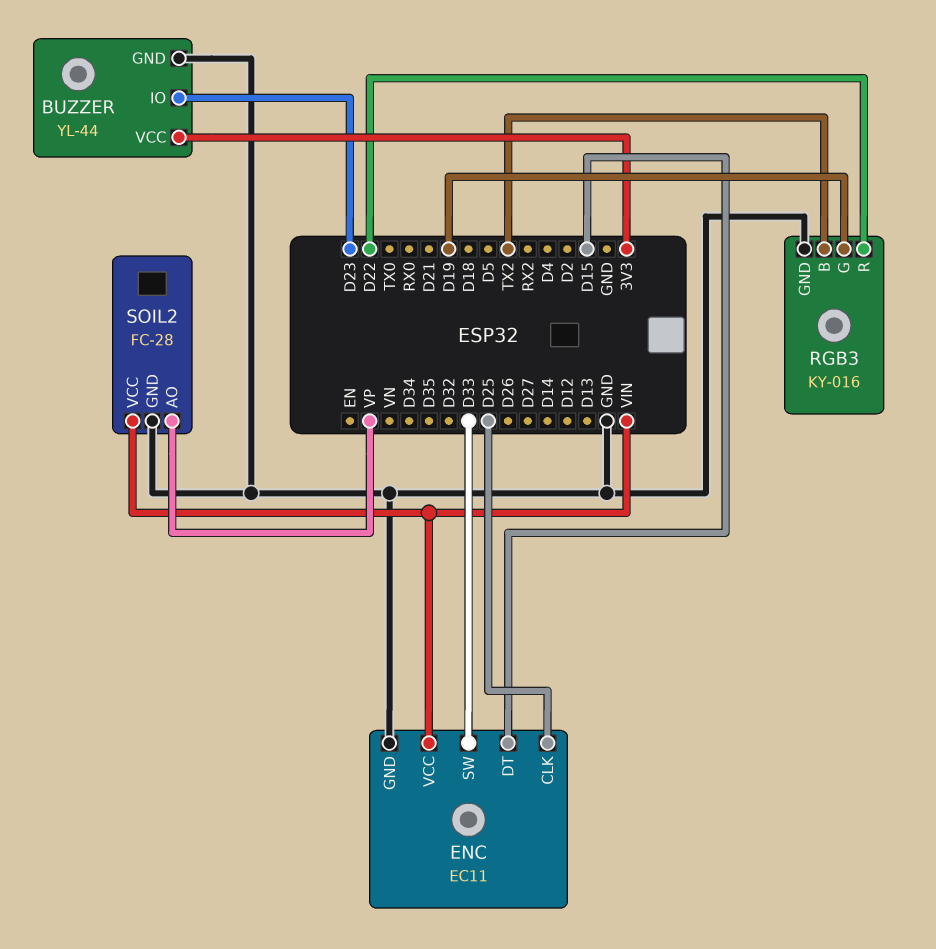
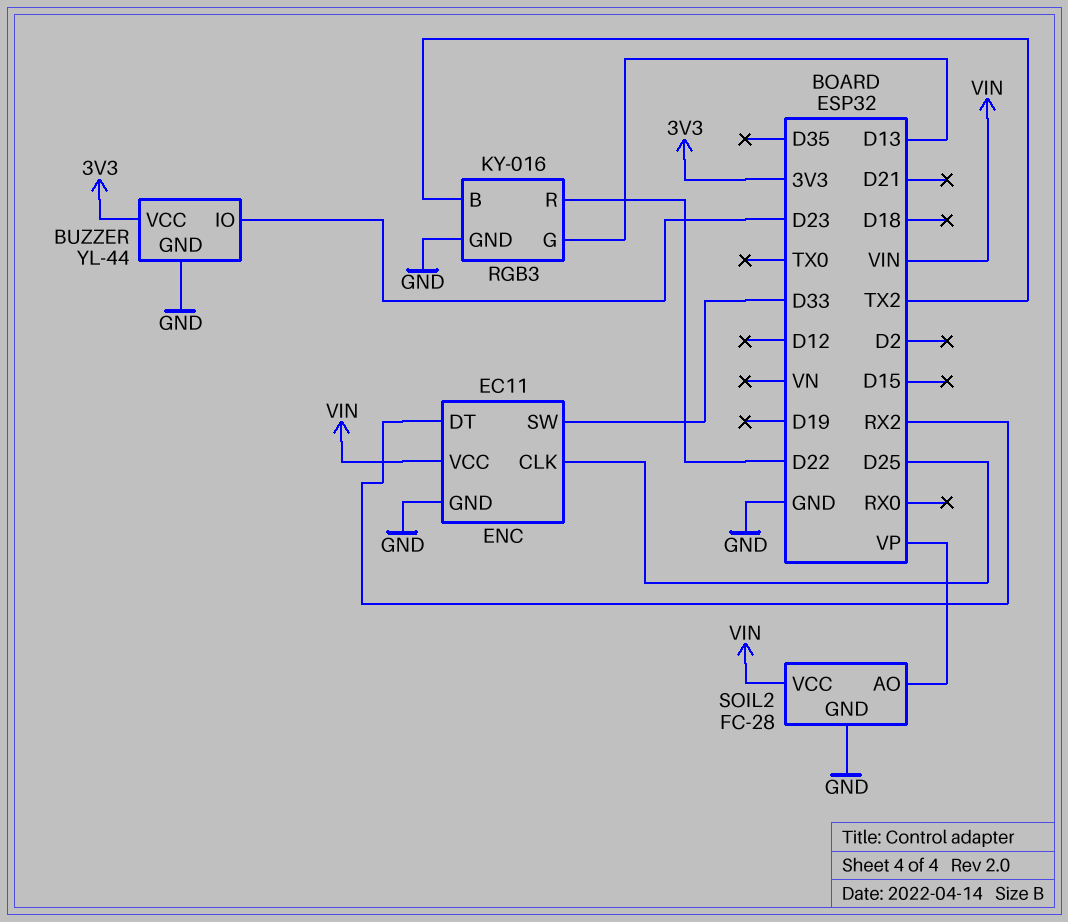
ENC pin DT: D15 -> RX2
RGB3 pin G: D19 -> D13

